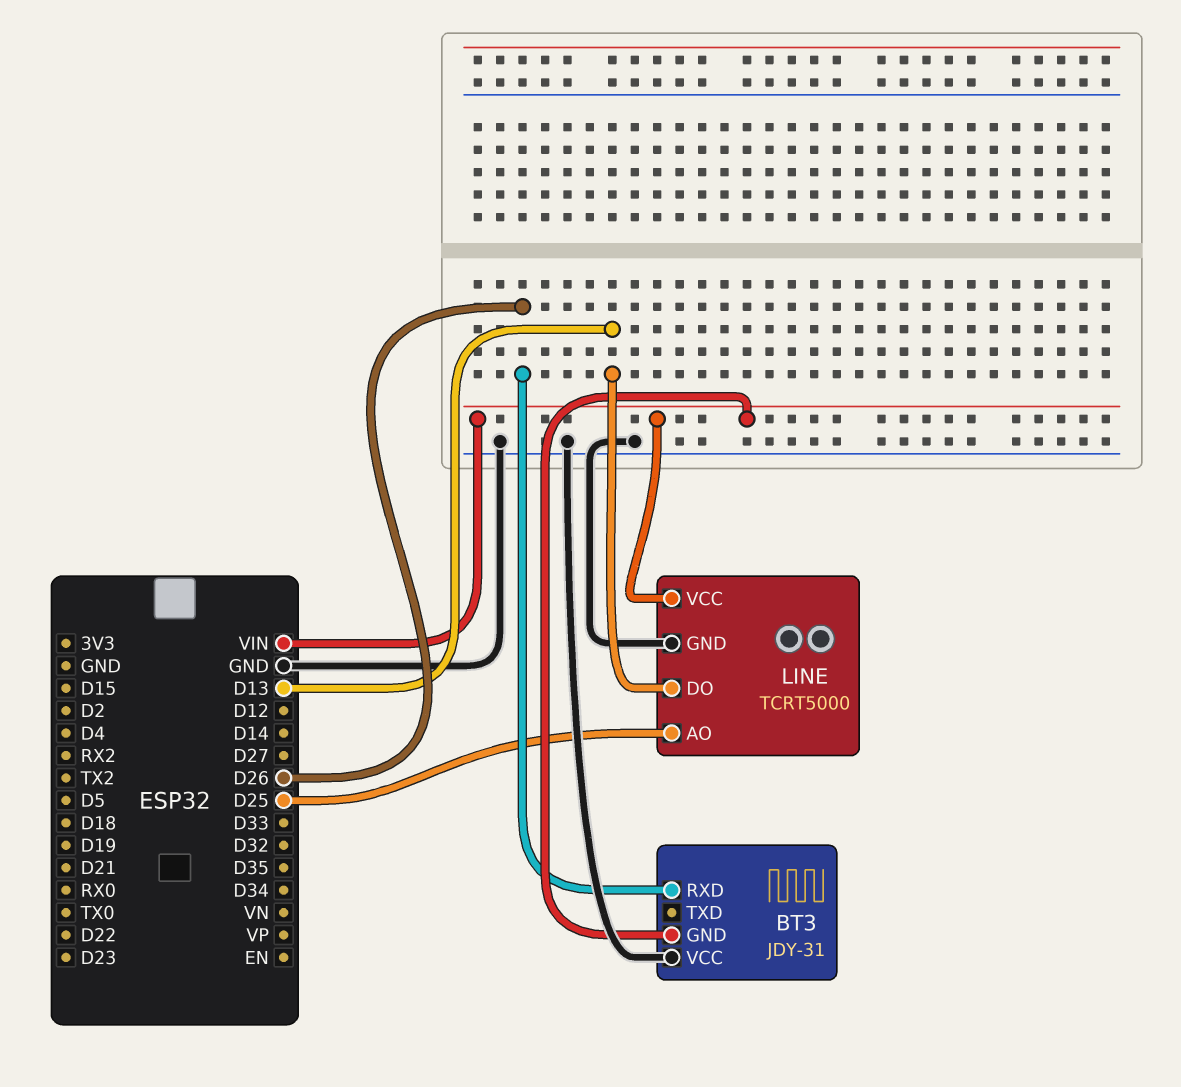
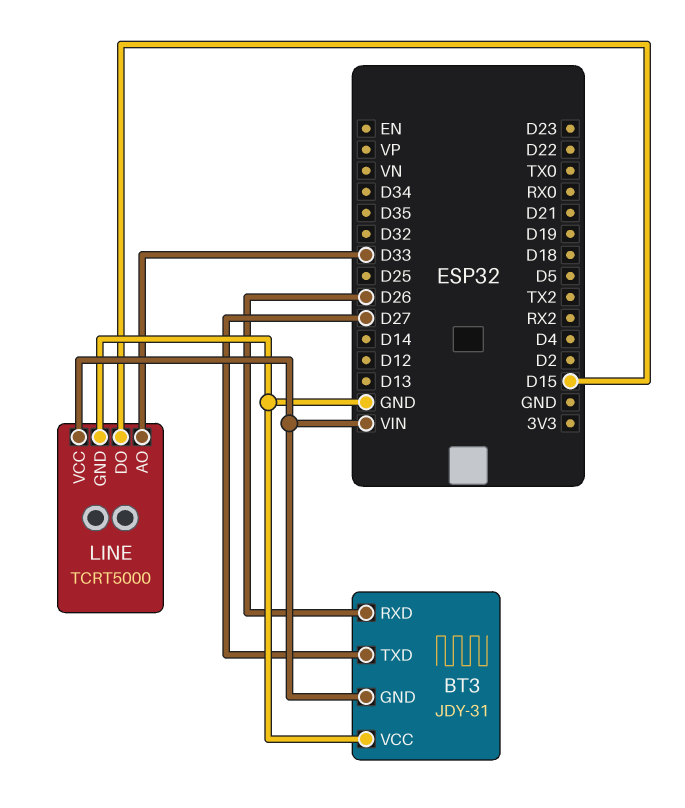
BT3 pin TXD: none -> D27
LINE pin AO: D25 -> D33
LINE pin DO: D13 -> D15

